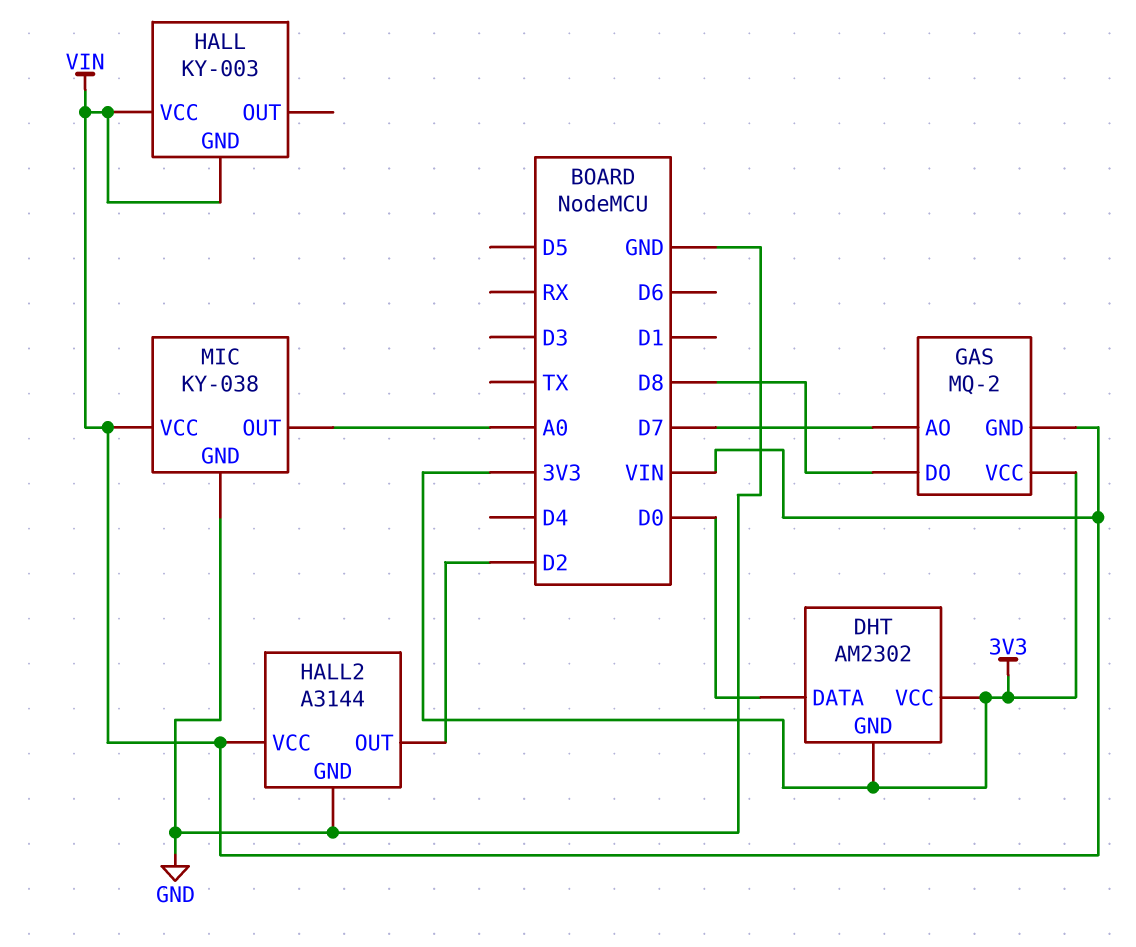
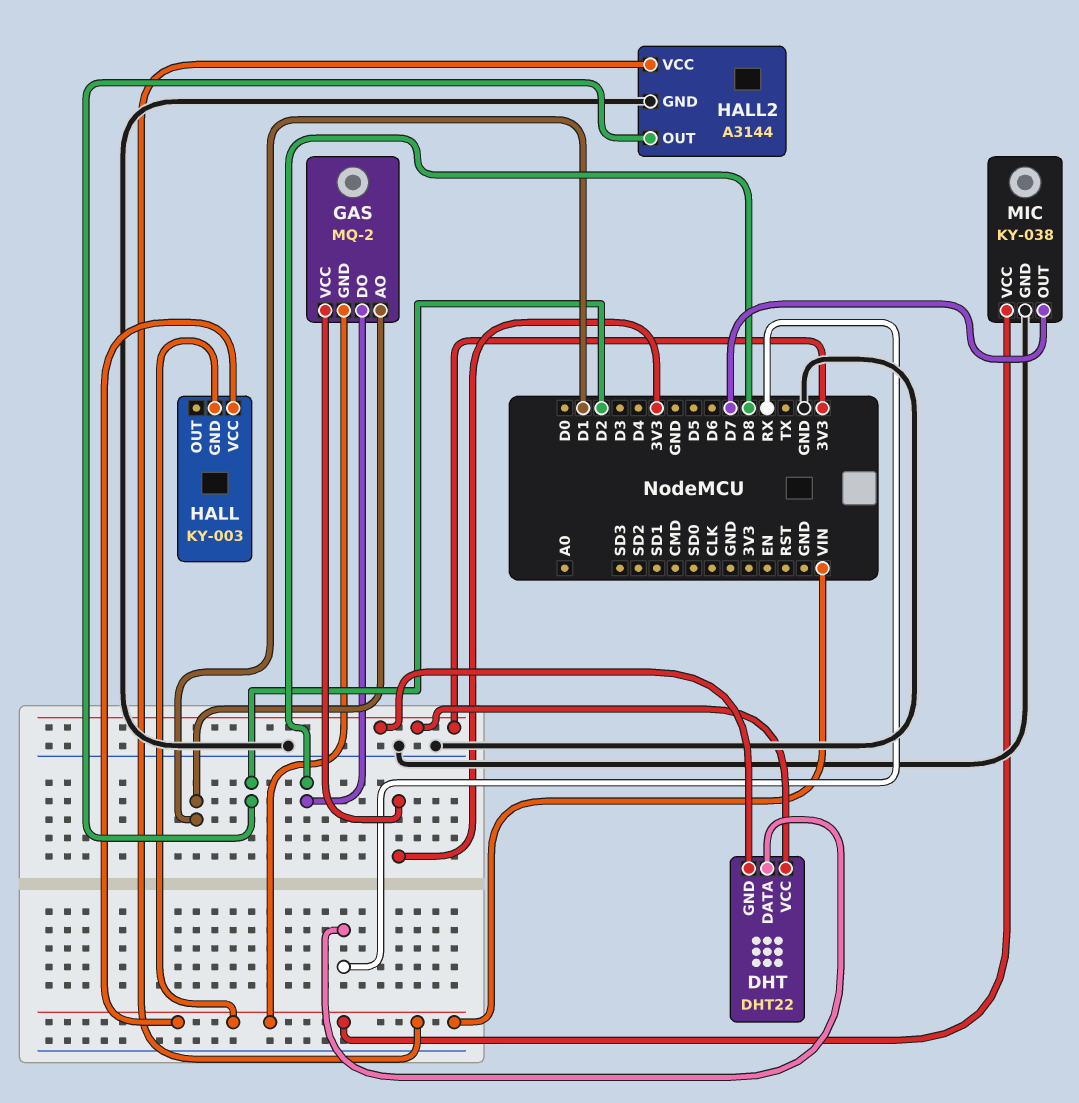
DHT: AM2302 -> DHT22
DHT pin DATA: D0 -> RX
GAS pin AO: D7 -> D1
MIC pin OUT: A0 -> D7

